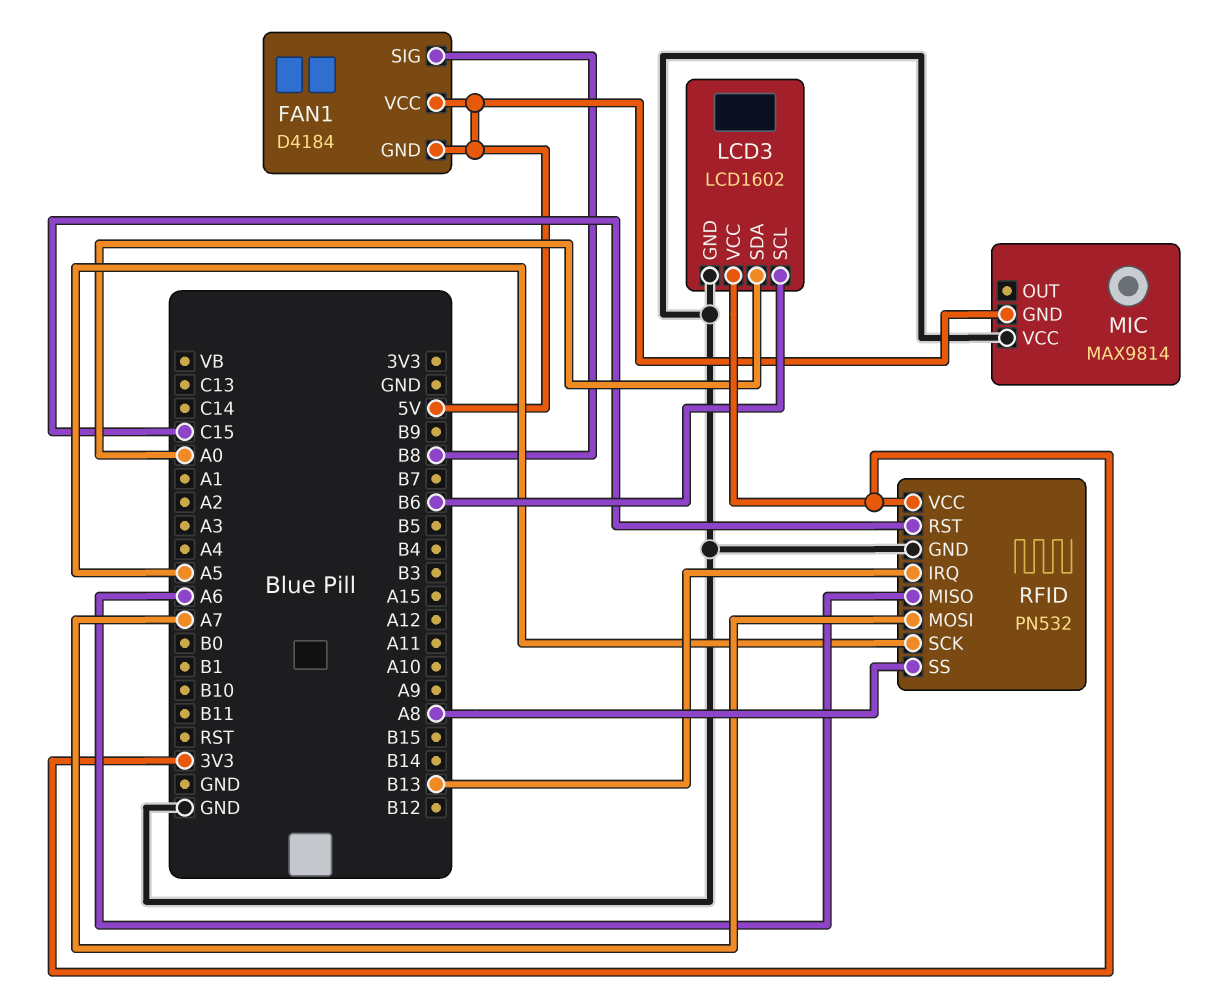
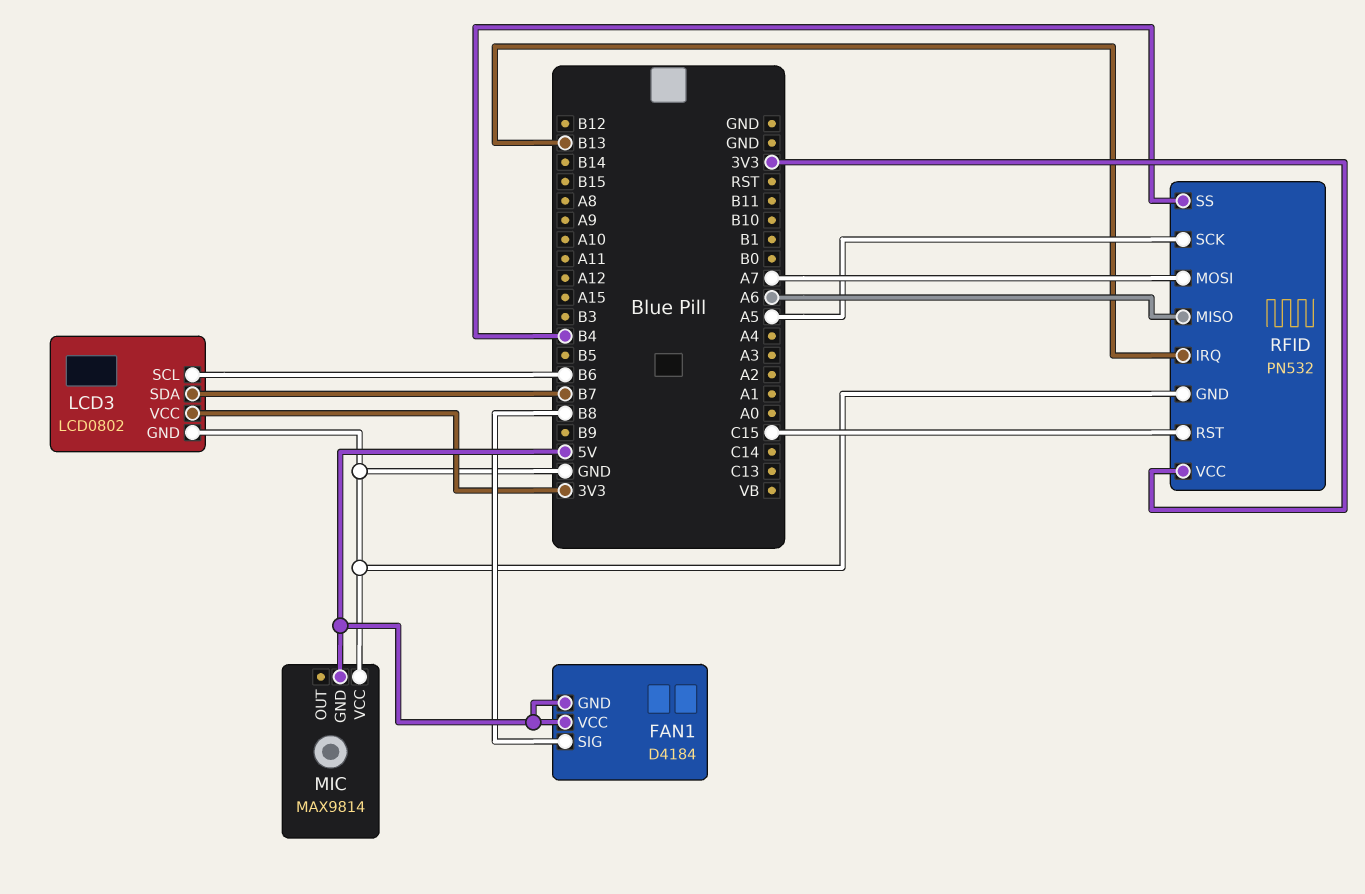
LCD3: LCD1602 -> LCD0802
LCD3 pin SDA: A0 -> B7
RFID pin SS: A8 -> B4

